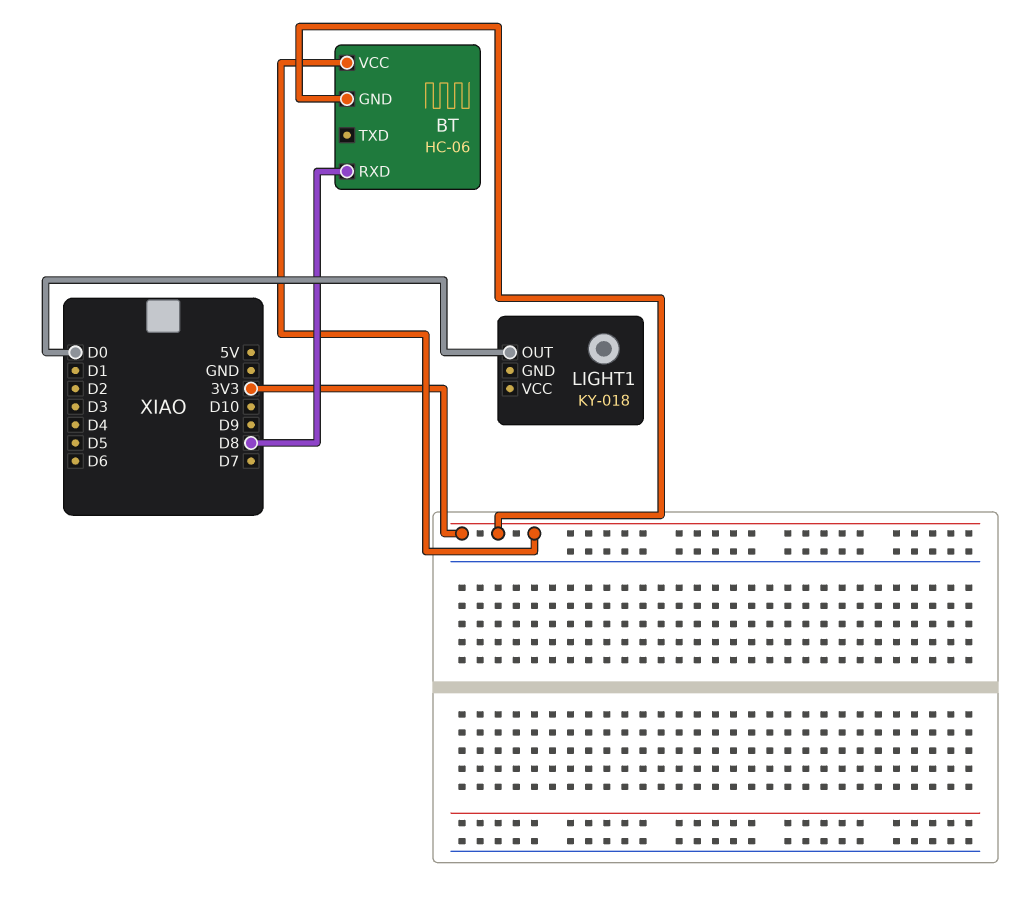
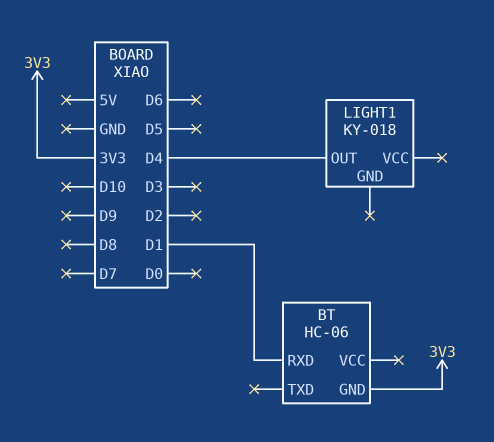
BT pin RXD: D8 -> D1
BT pin VCC: 3V3 -> none
LIGHT1 pin OUT: D0 -> D4

